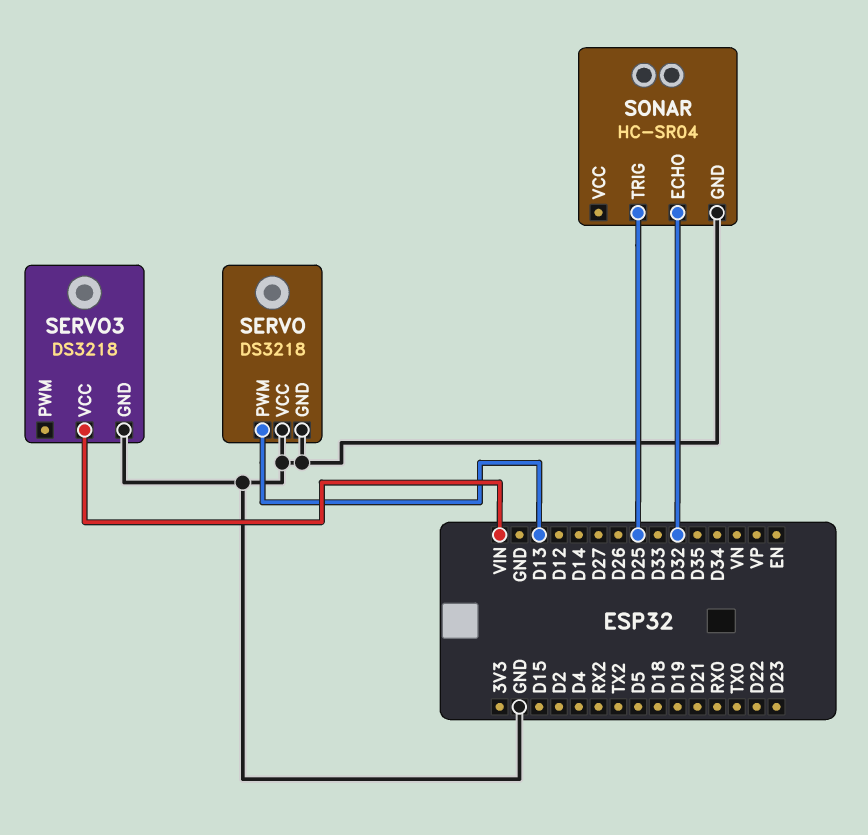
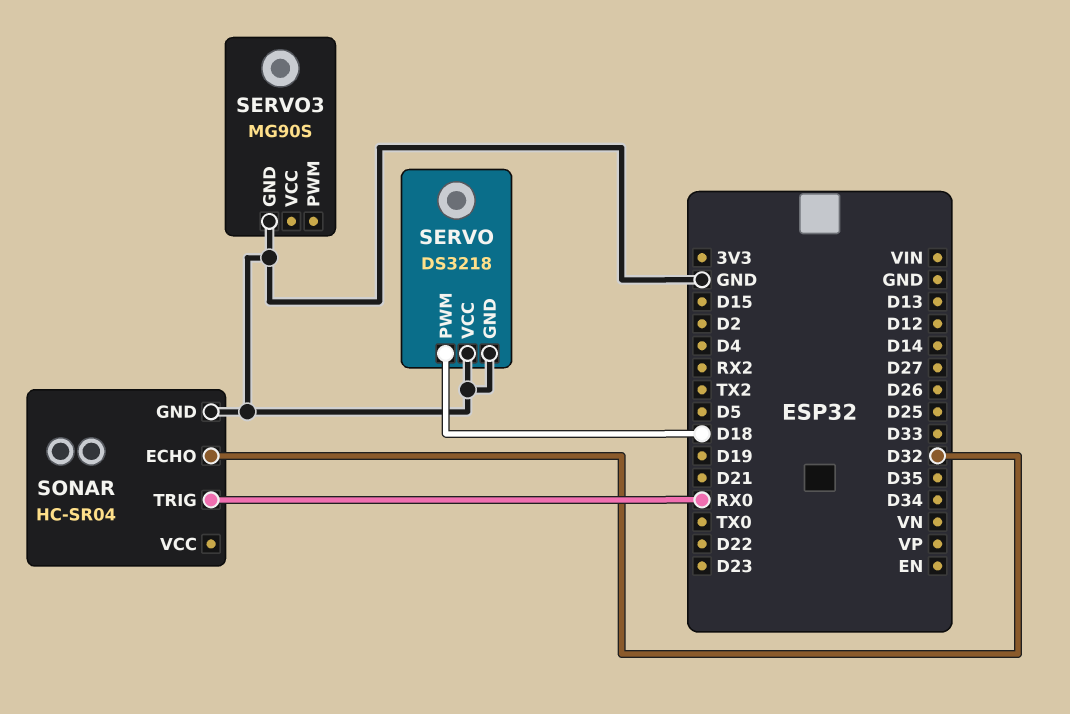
SERVO pin PWM: D13 -> D18
SERVO3: DS3218 -> MG90S
SERVO3 pin VCC: VIN -> none
SONAR pin TRIG: D25 -> RX0

